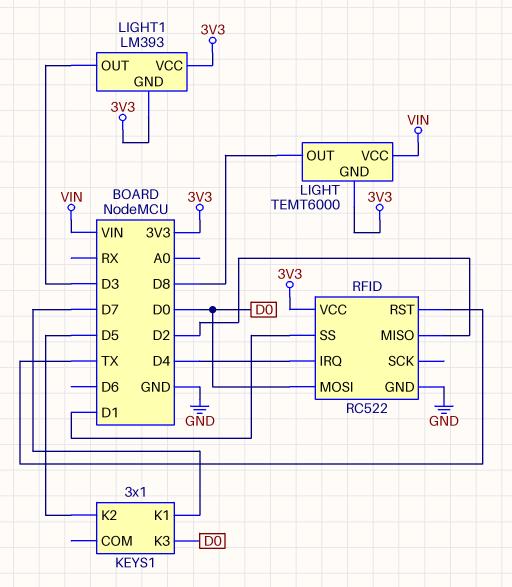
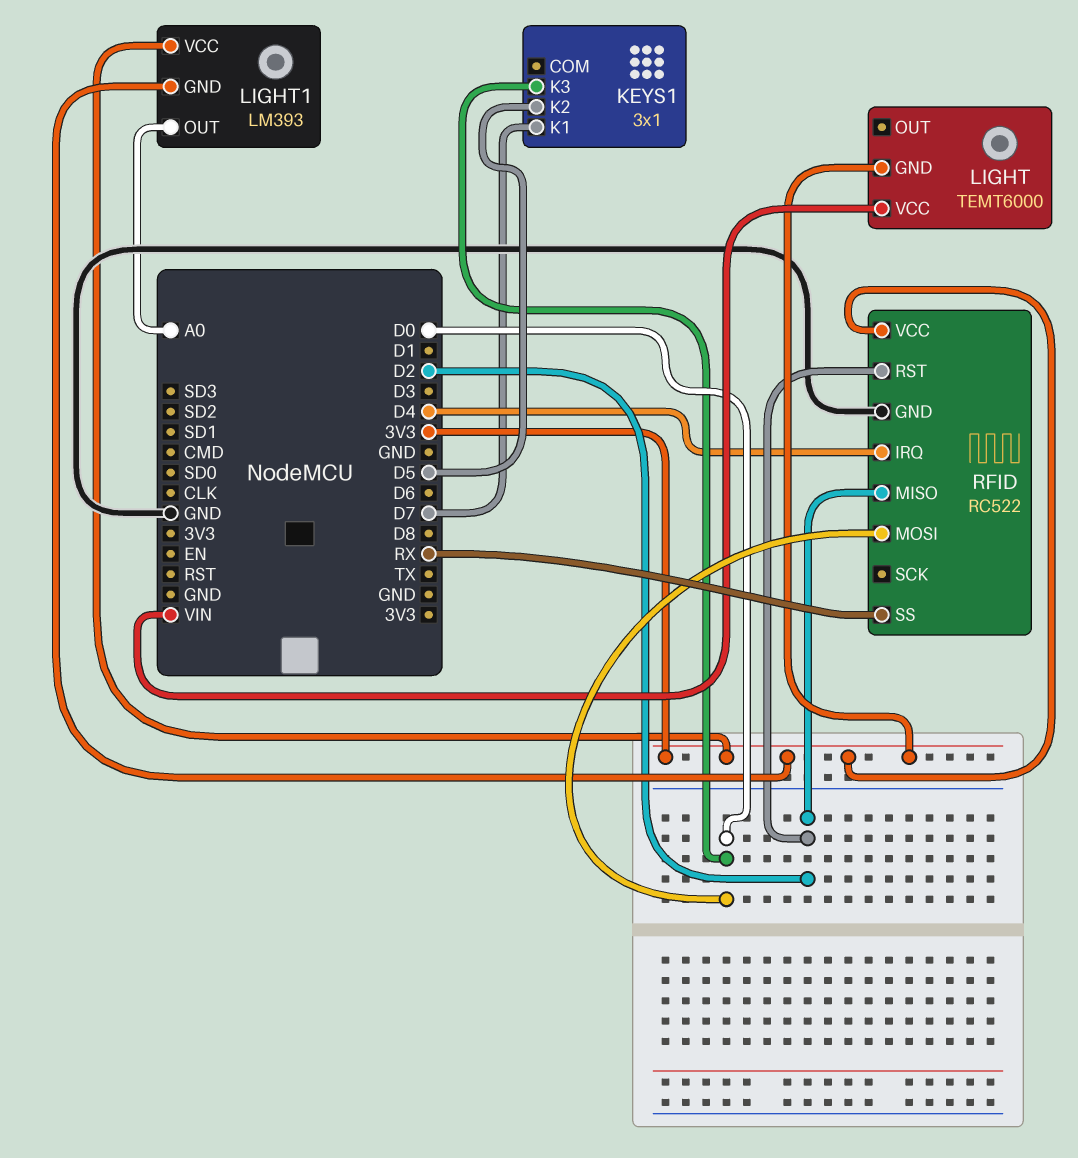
LIGHT pin OUT: D8 -> none
LIGHT1 pin OUT: D3 -> A0
RFID pin RST: TX -> D2
RFID pin SS: D1 -> RX

